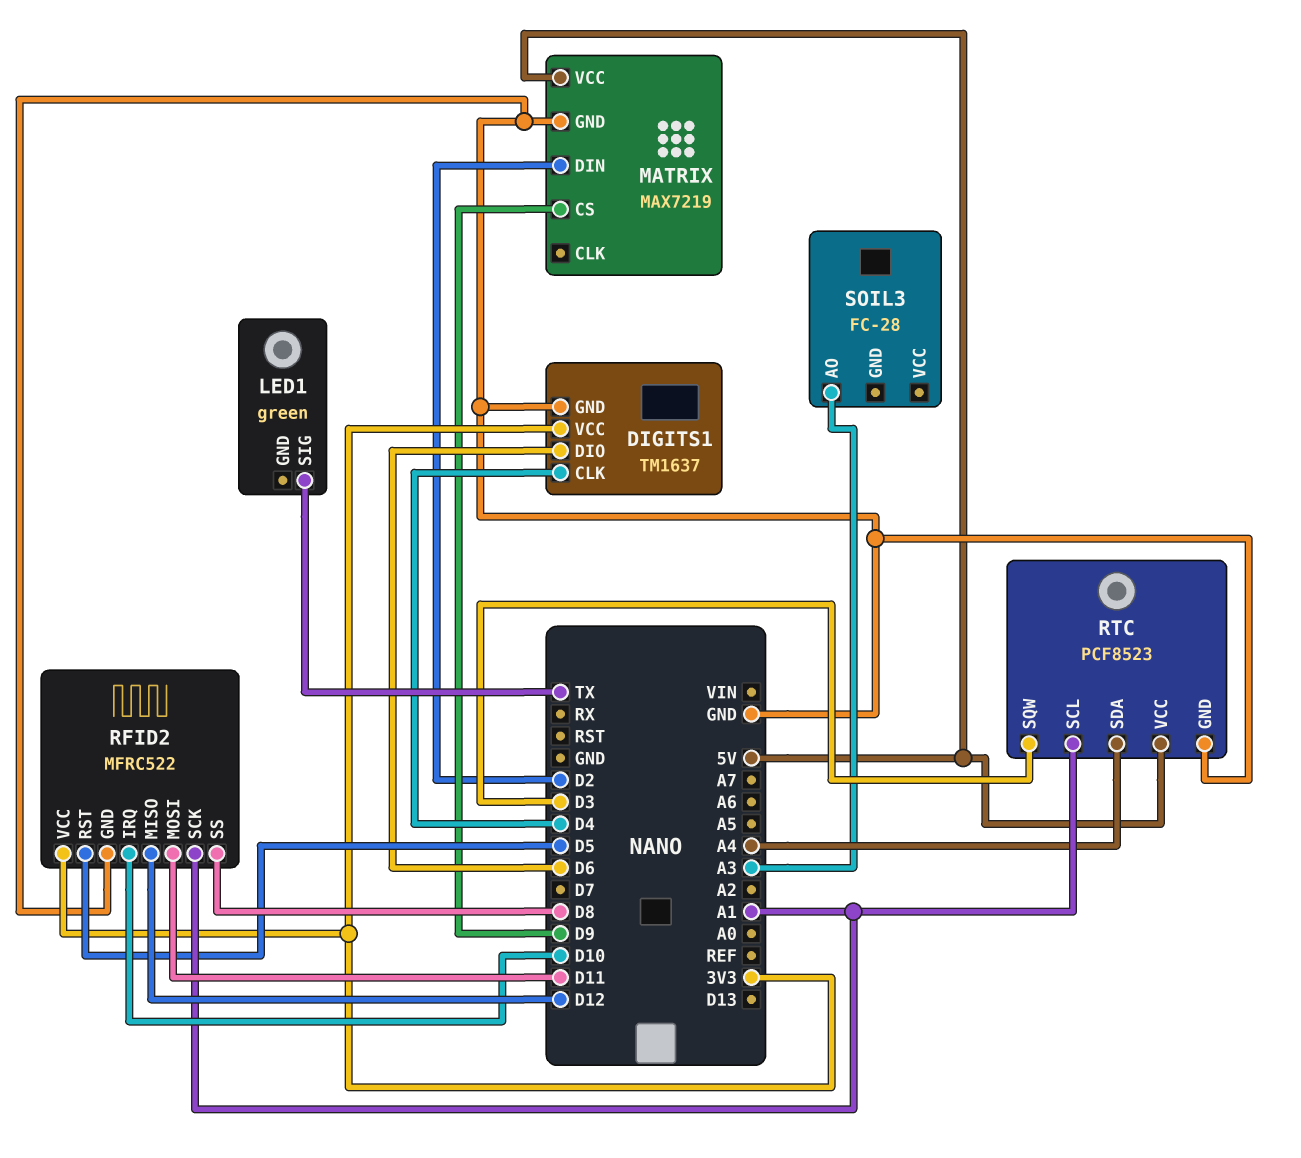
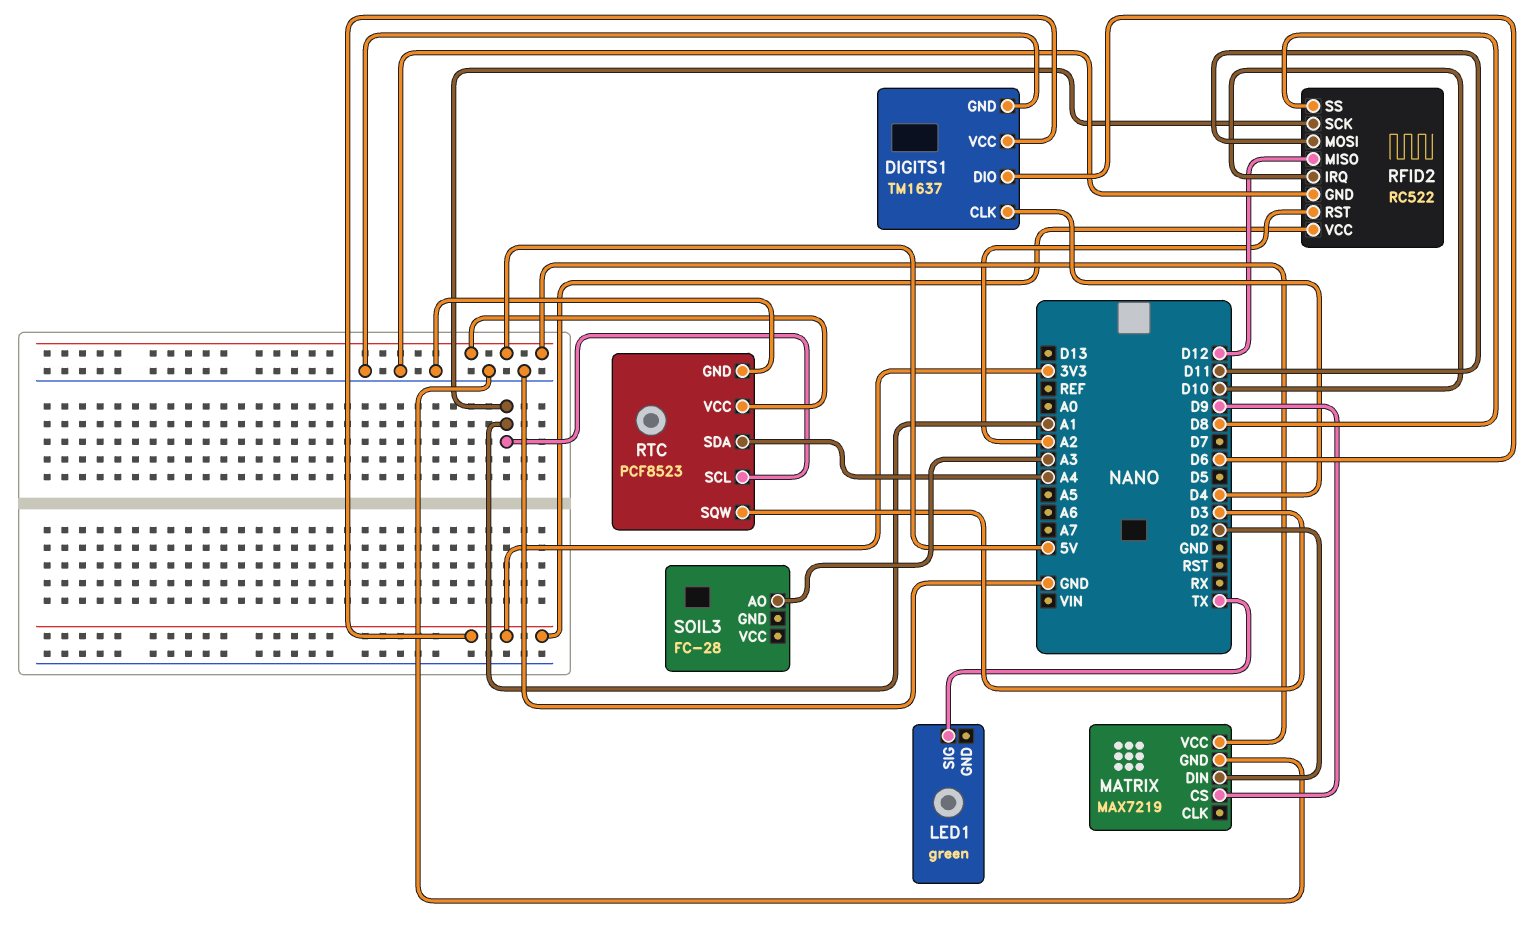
RFID2: MFRC522 -> RC522
RFID2 pin RST: D5 -> A2

